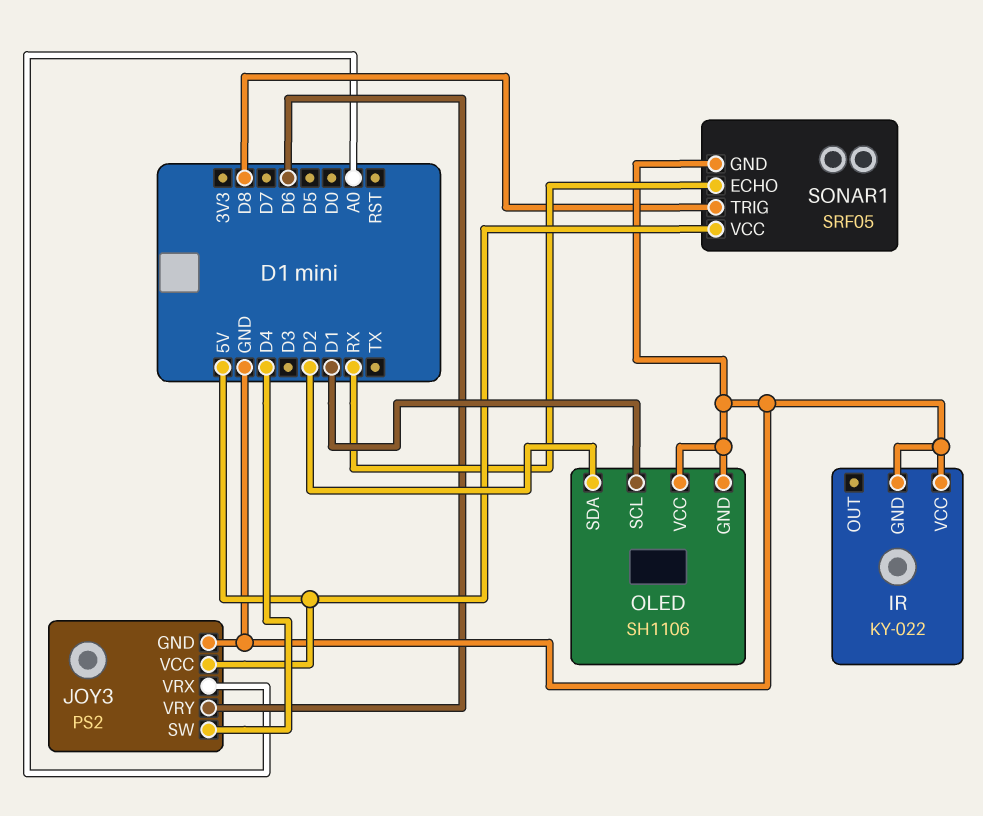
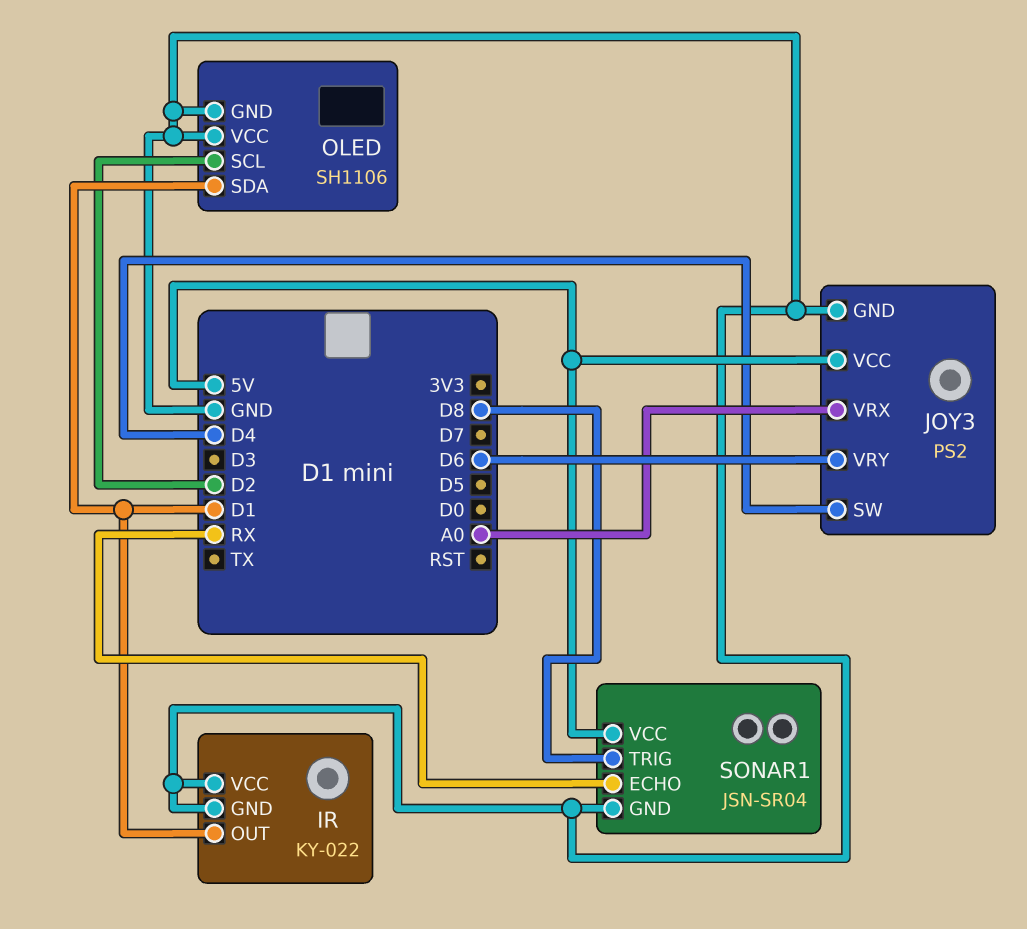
IR pin OUT: none -> D1
OLED pin SCL: D1 -> D2
OLED pin SDA: D2 -> D1
SONAR1: SRF05 -> JSN-SR04

